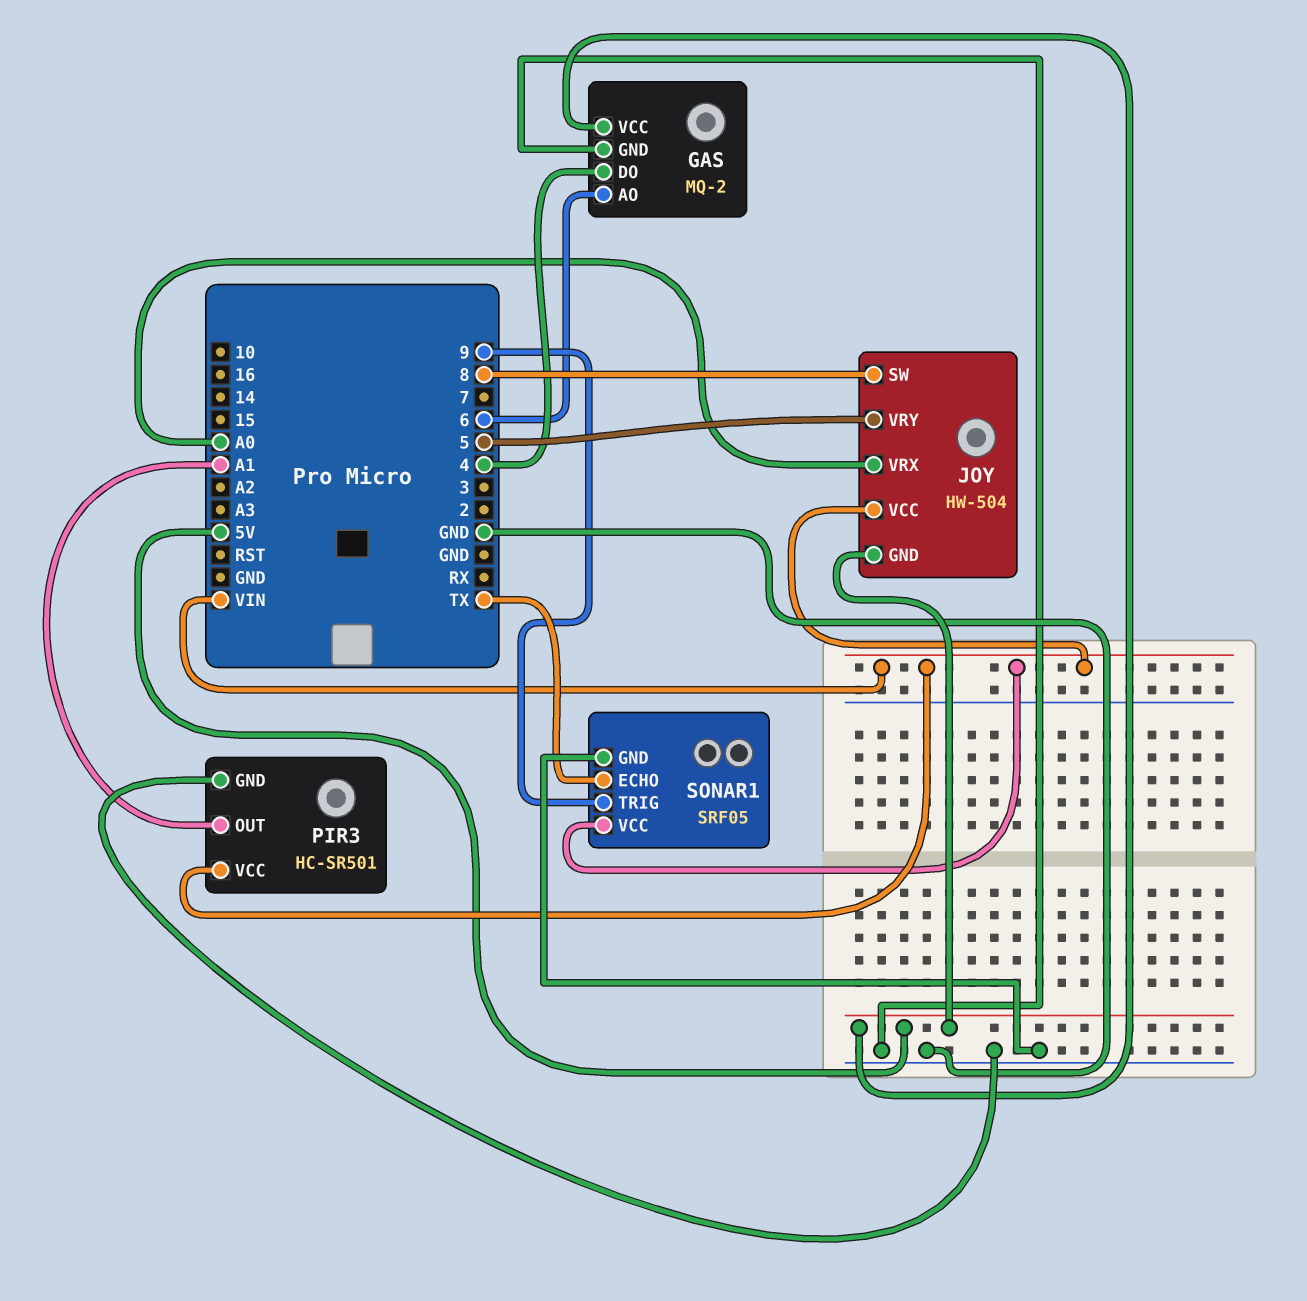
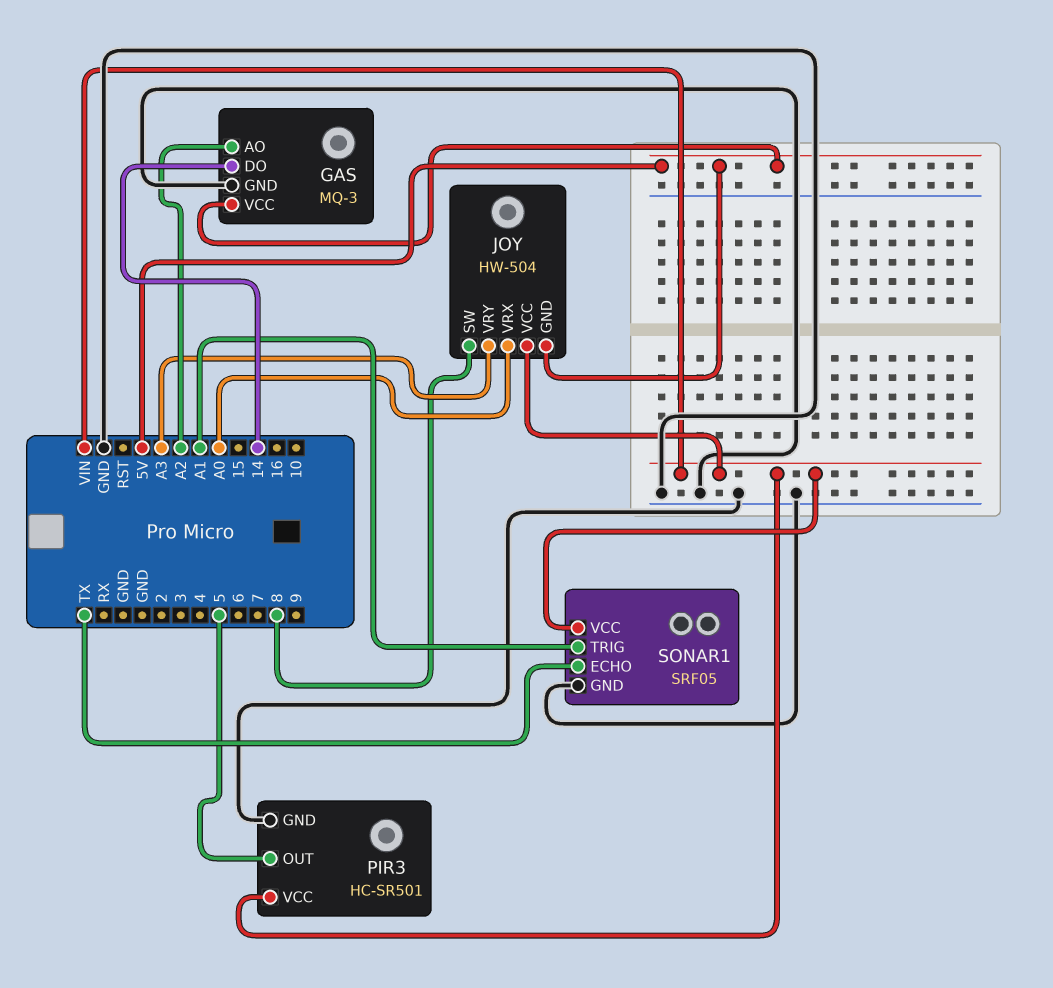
GAS: MQ-2 -> MQ-3
GAS pin AO: 6 -> A2
GAS pin DO: 4 -> 14
JOY pin VRY: 5 -> A3
PIR3 pin OUT: A1 -> 5
SONAR1 pin TRIG: 9 -> A1

